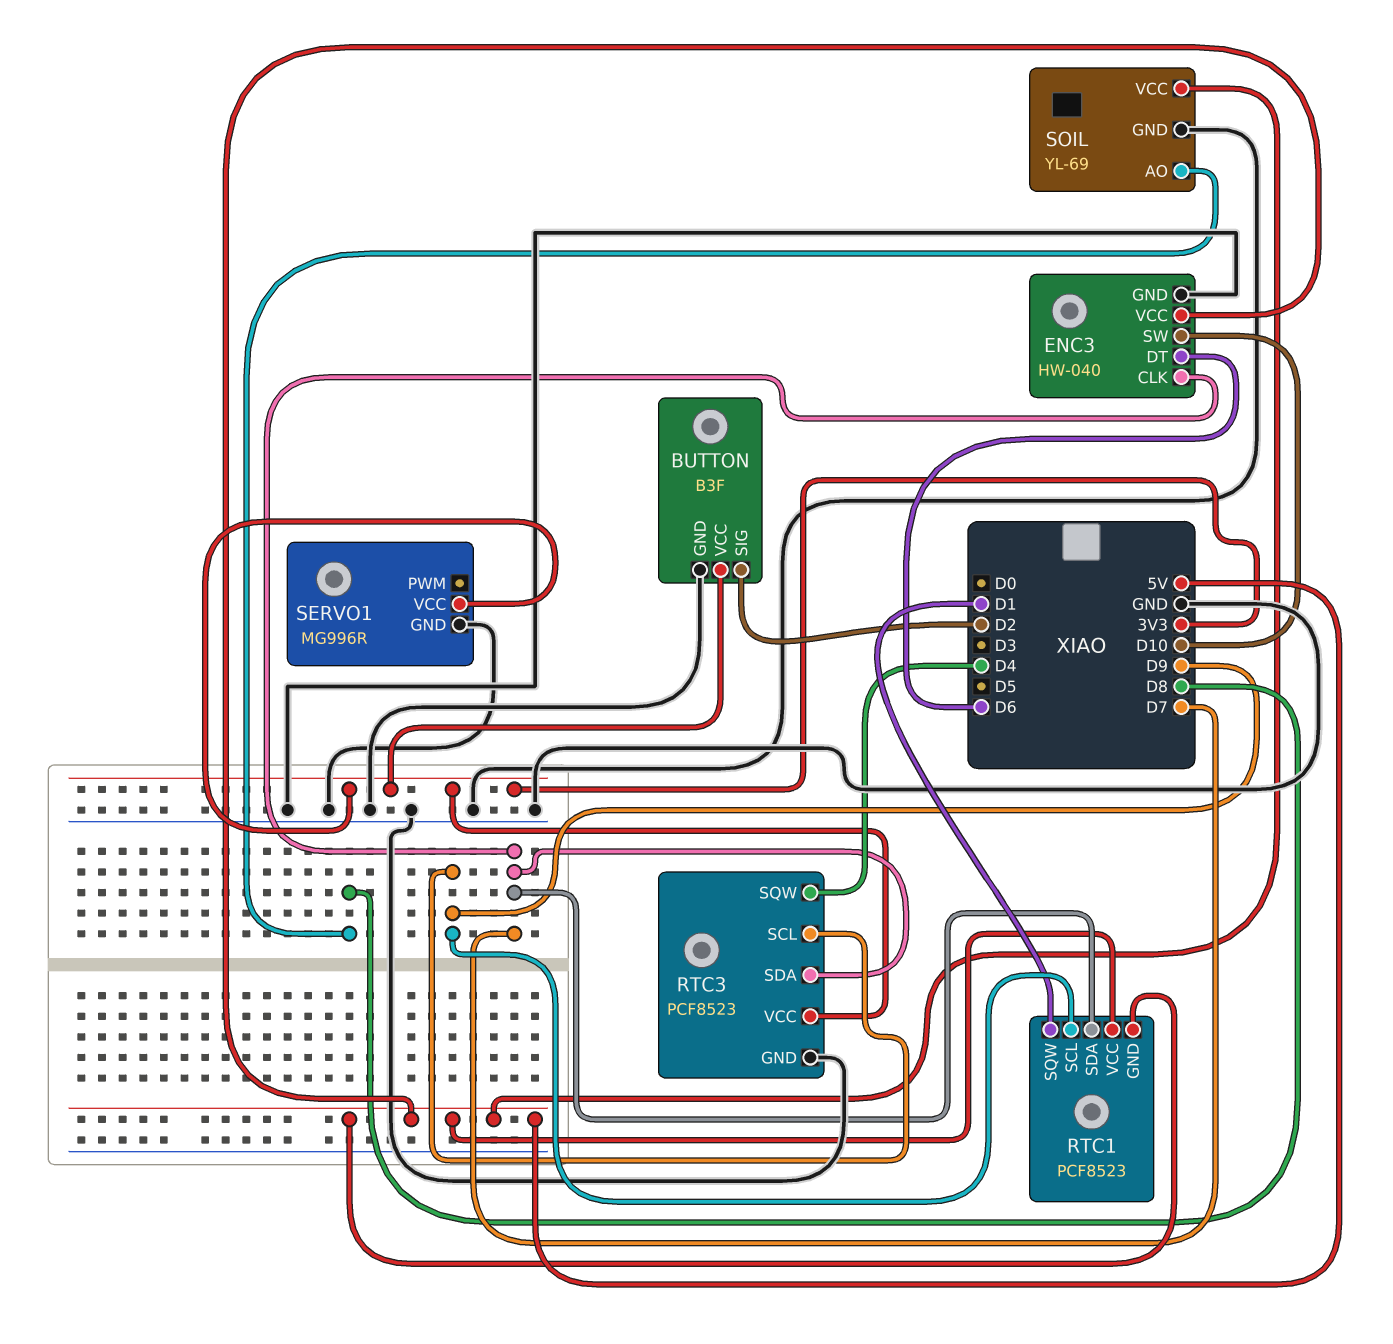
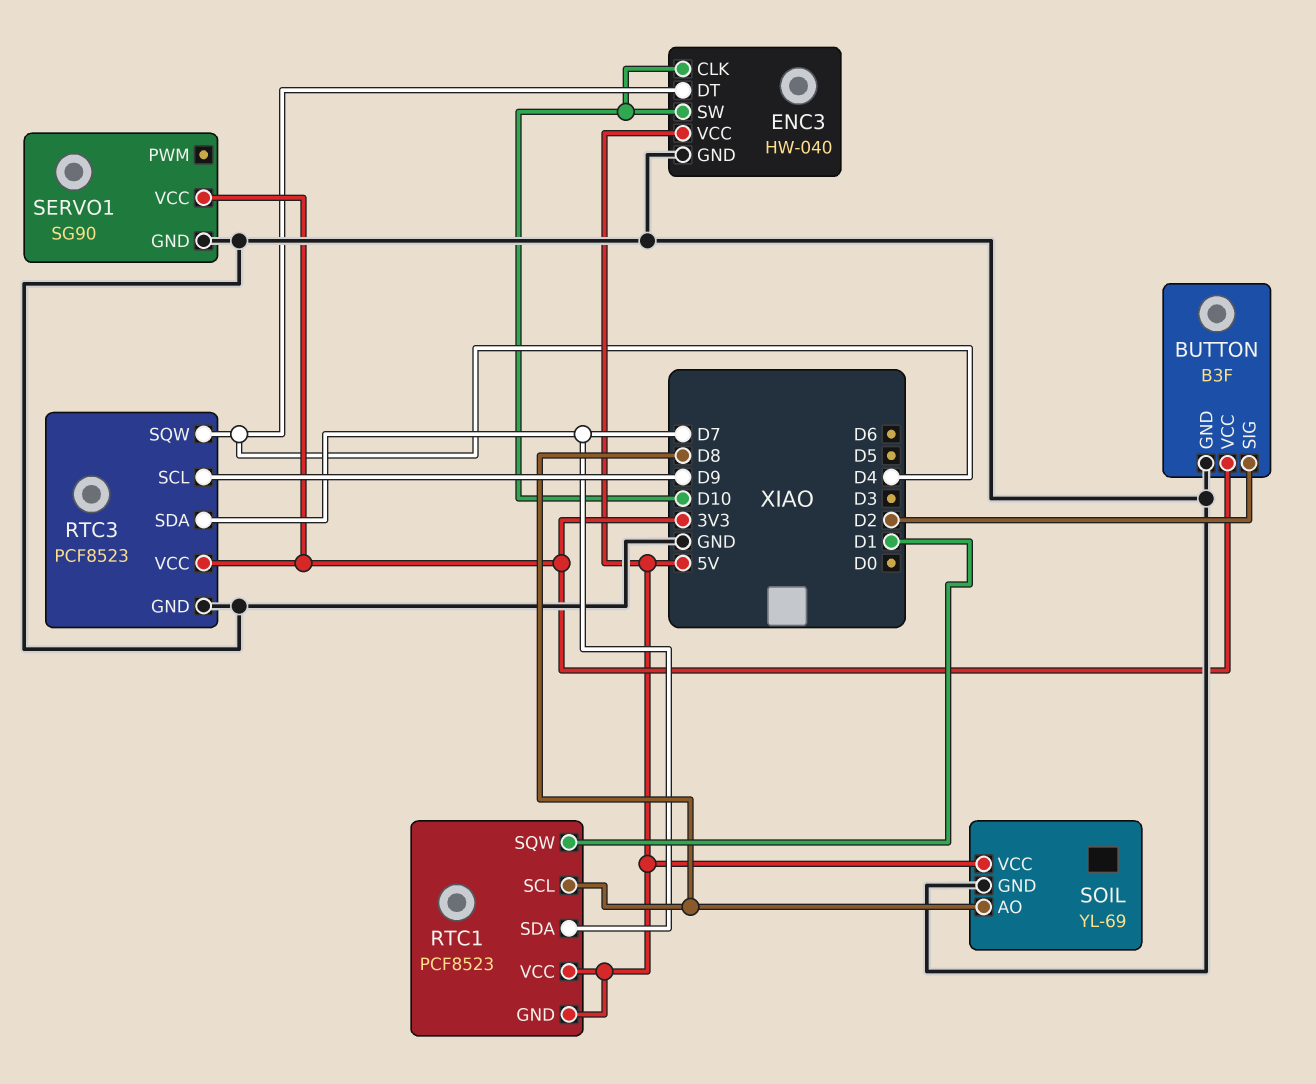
ENC3 pin CLK: D7 -> D10
ENC3 pin DT: D6 -> D4
RTC1 pin SCL: D9 -> D8
SERVO1: MG996R -> SG90

